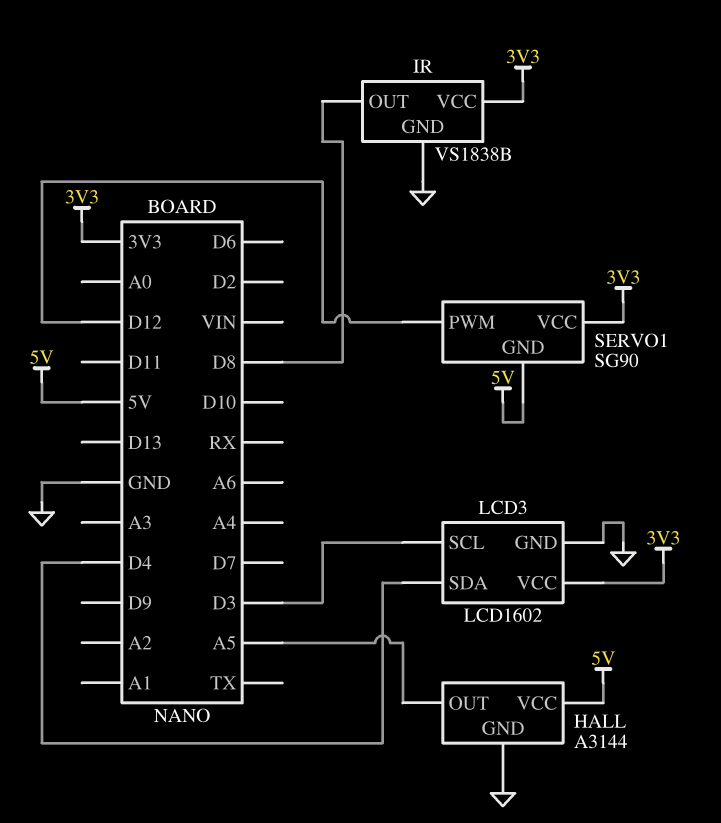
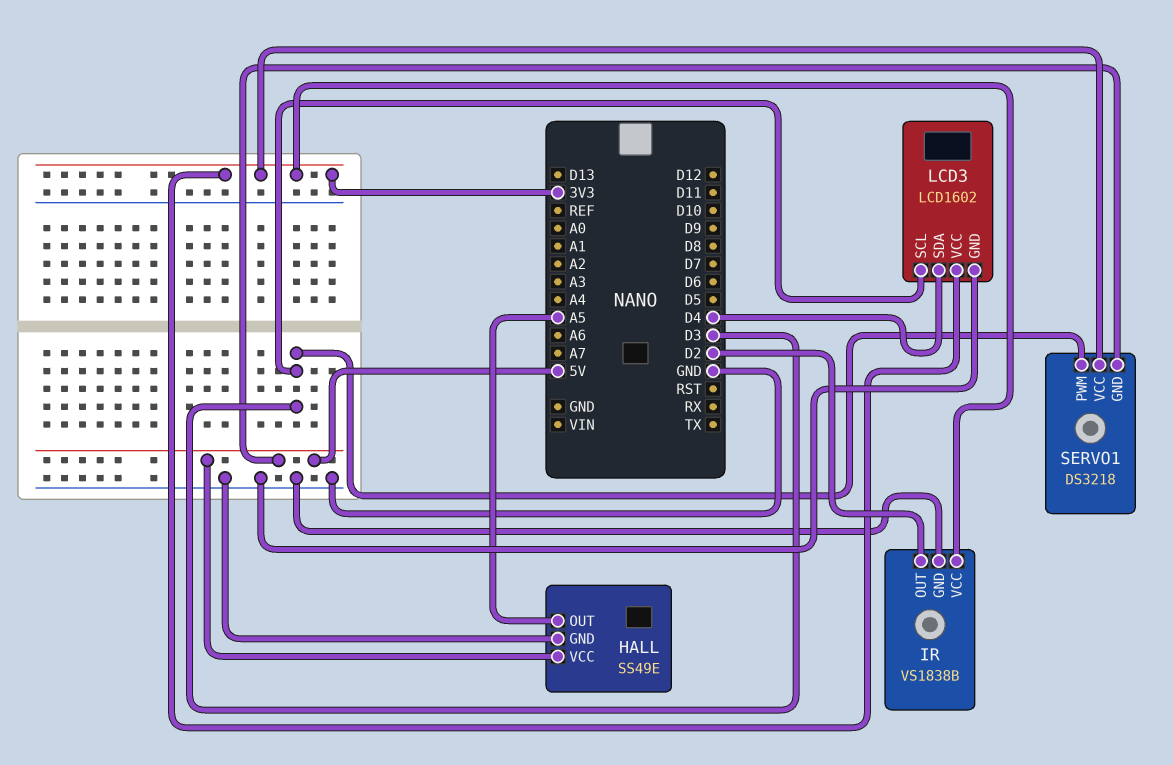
HALL: A3144 -> SS49E
IR pin OUT: D8 -> D2
SERVO1: SG90 -> DS3218
SERVO1 pin PWM: D12 -> D3

